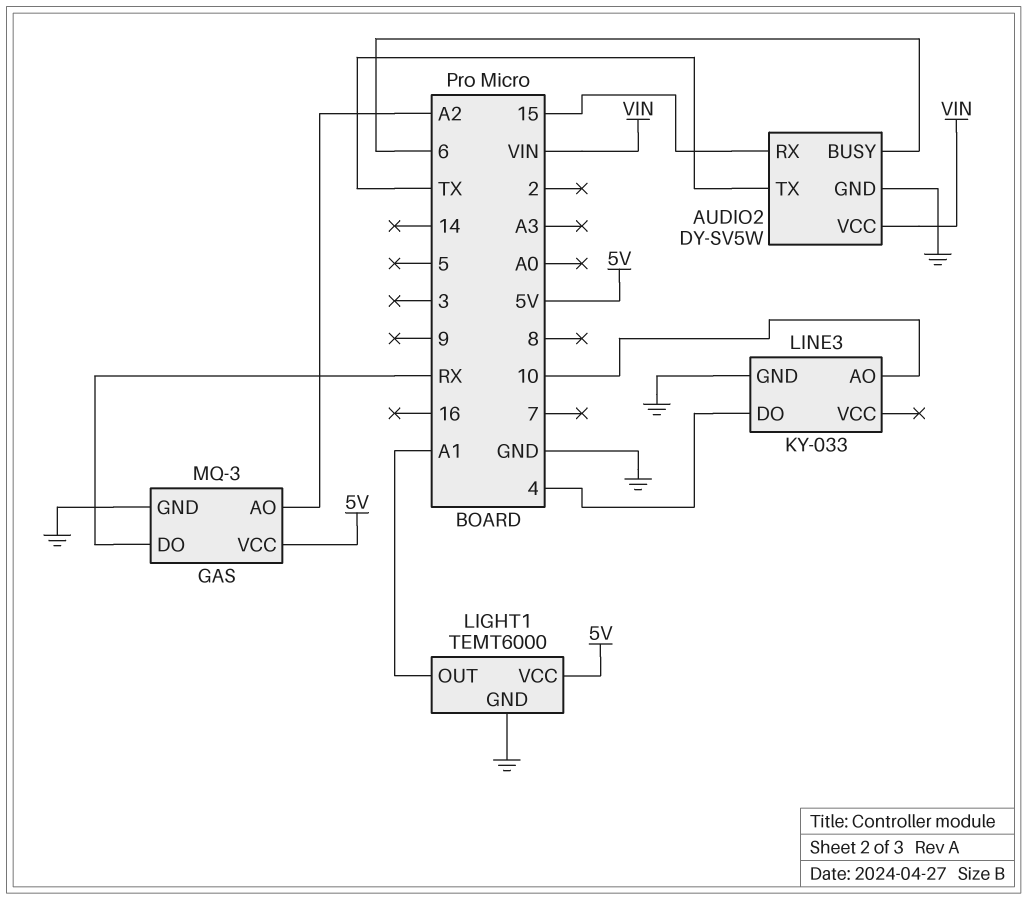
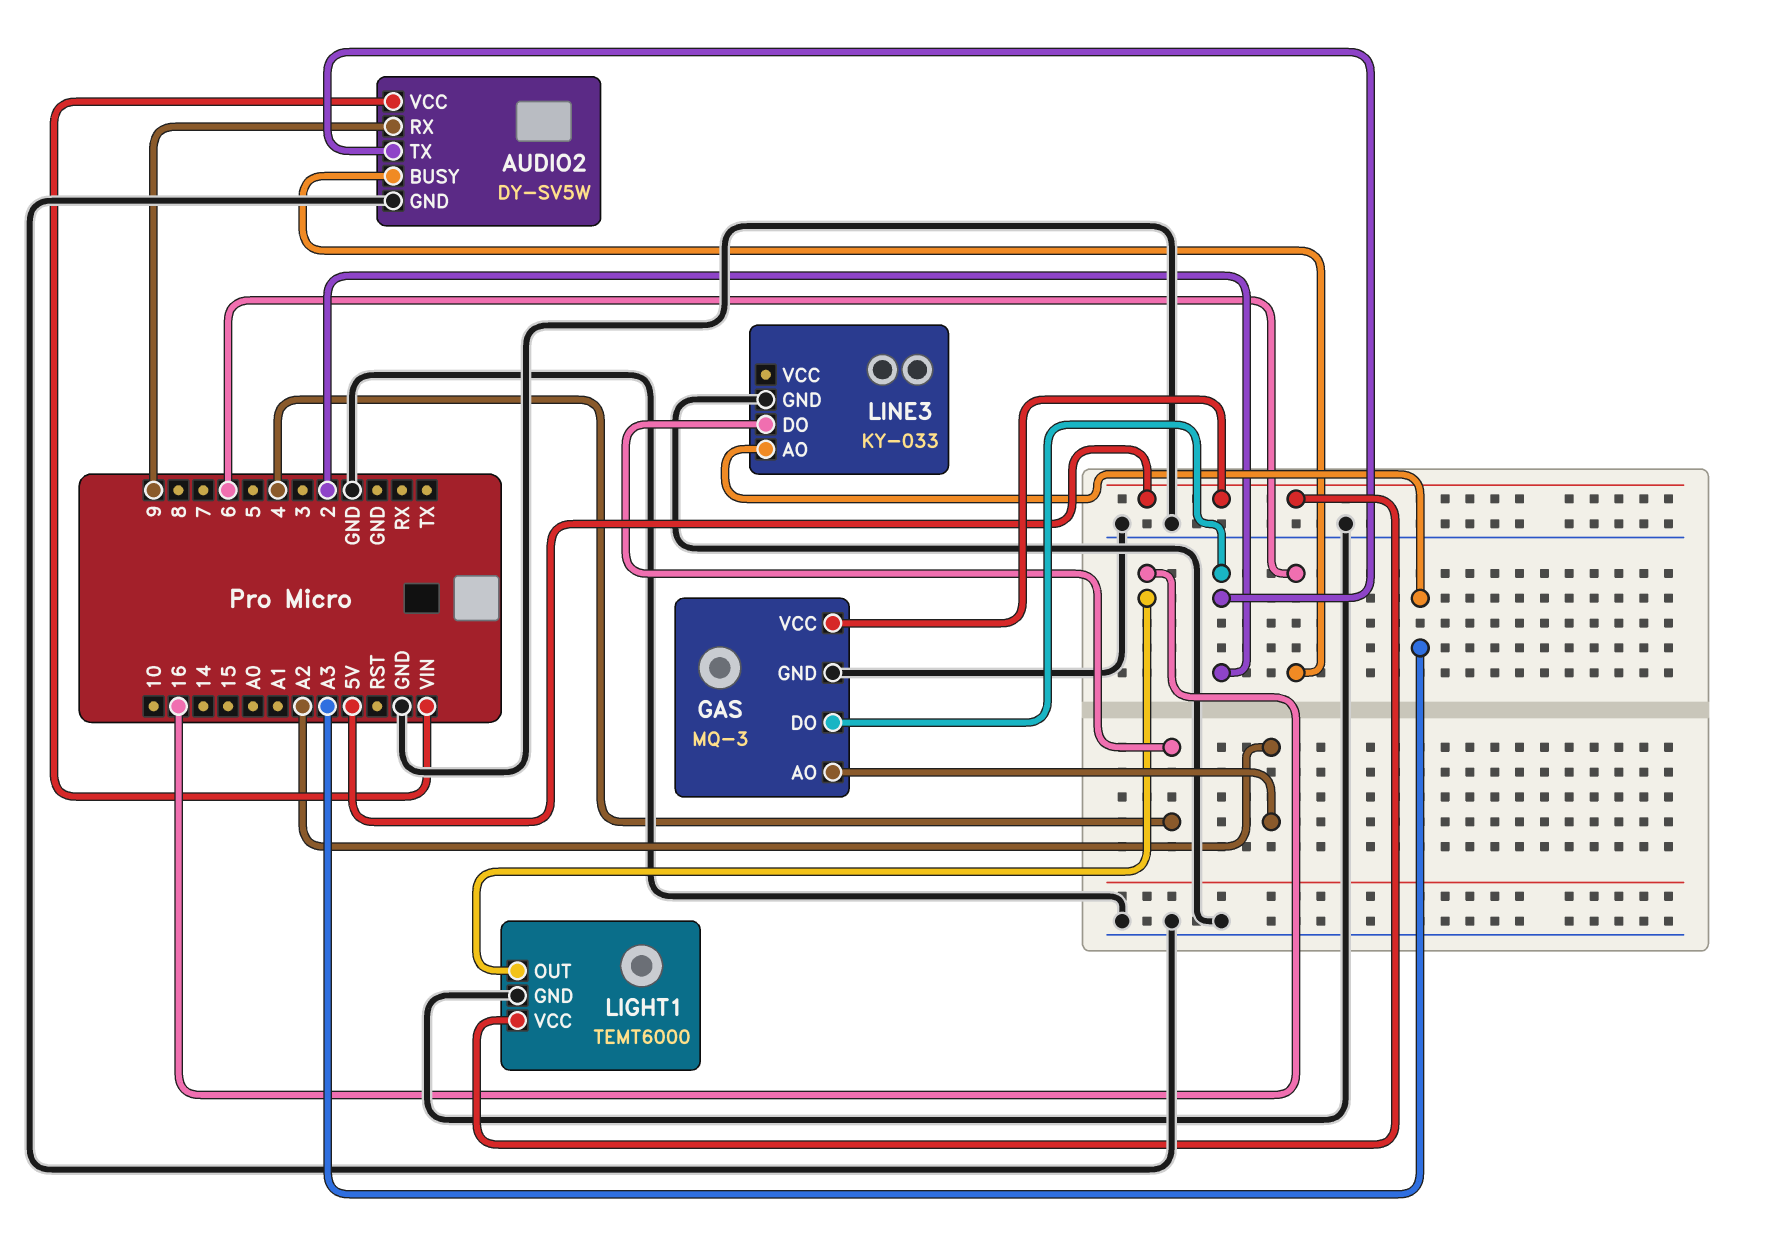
AUDIO2 pin RX: 15 -> 9
AUDIO2 pin TX: TX -> 2
GAS pin DO: RX -> 2
LIGHT1 pin OUT: A1 -> 16
LINE3 pin AO: 10 -> A3

